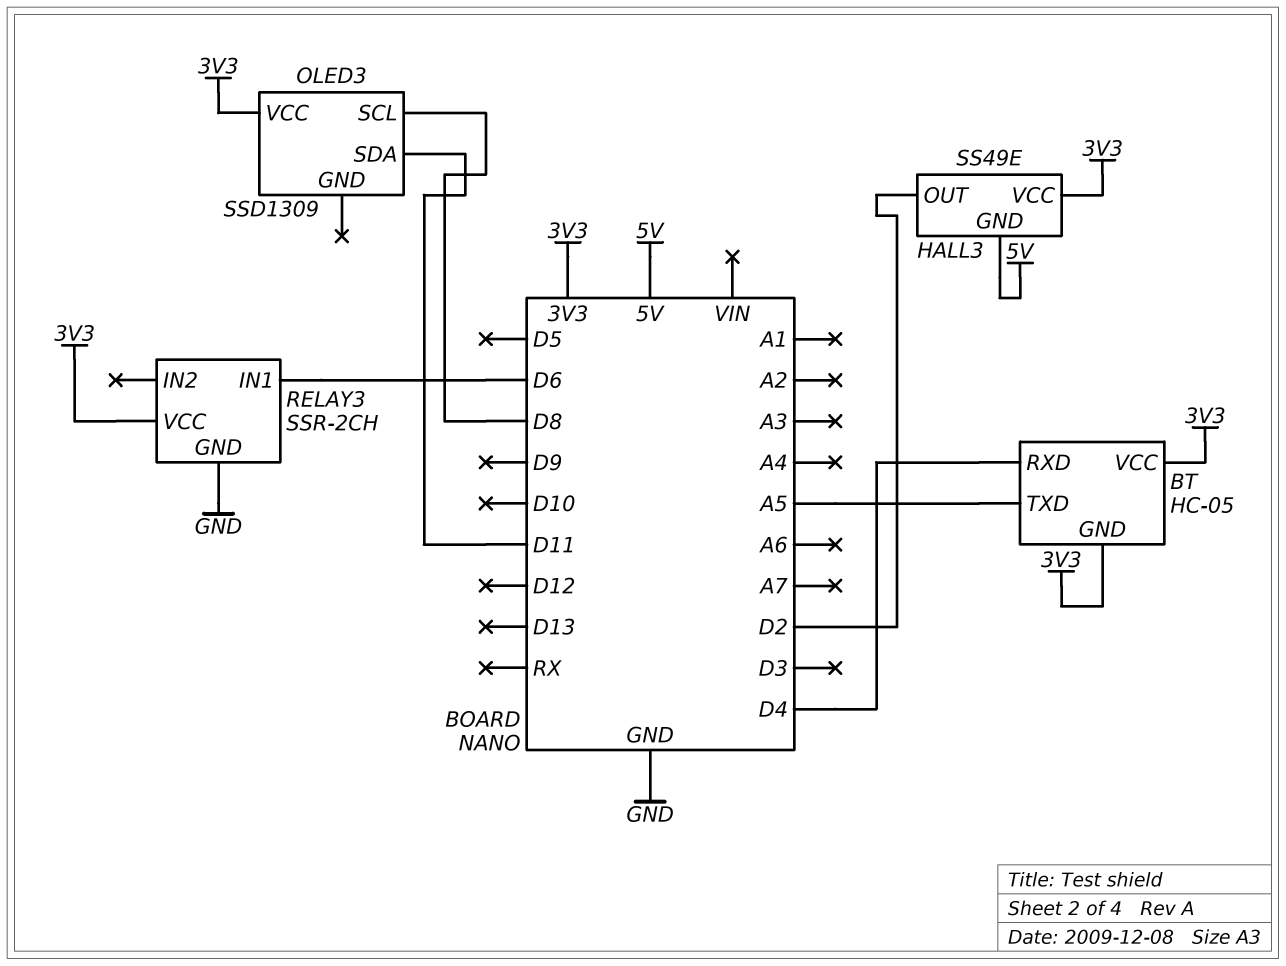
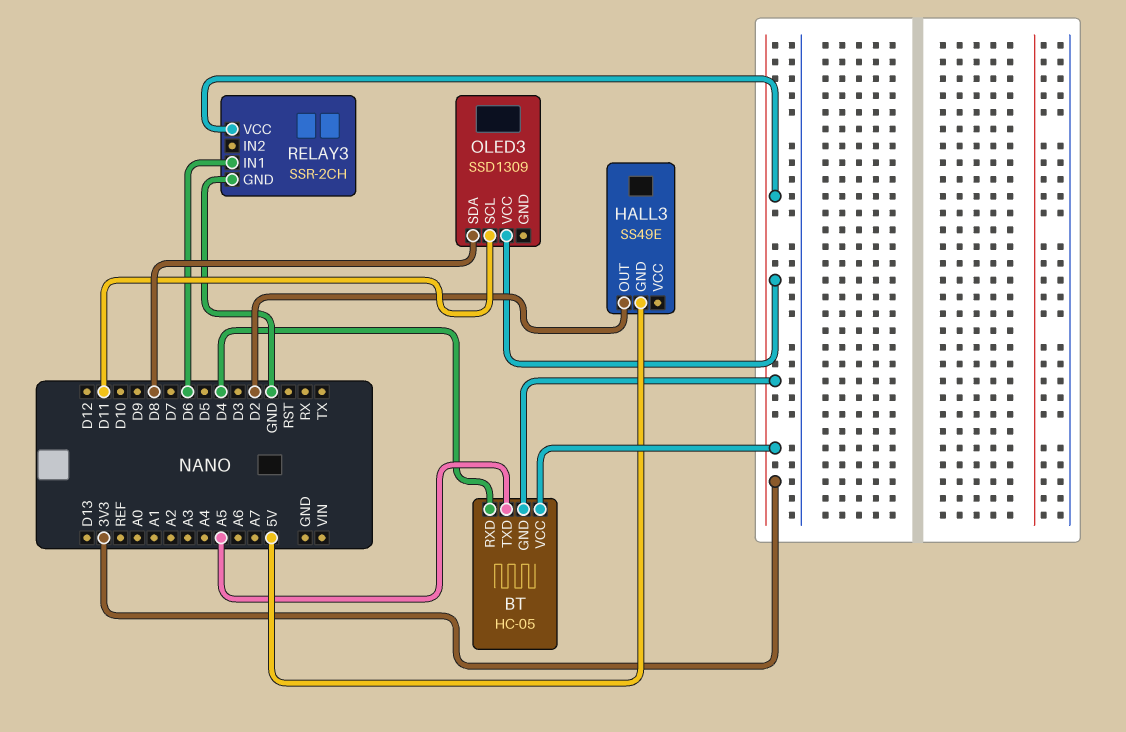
HALL3 pin VCC: 3V3 -> none
OLED3 pin SCL: D8 -> D11
OLED3 pin SDA: D11 -> D8

